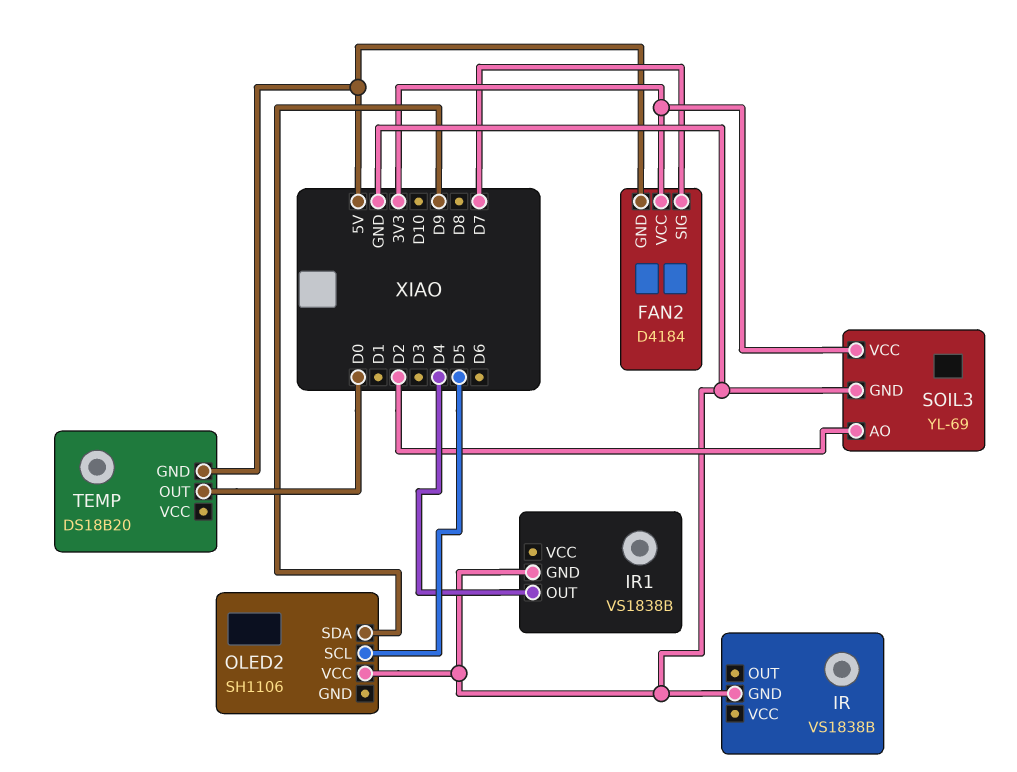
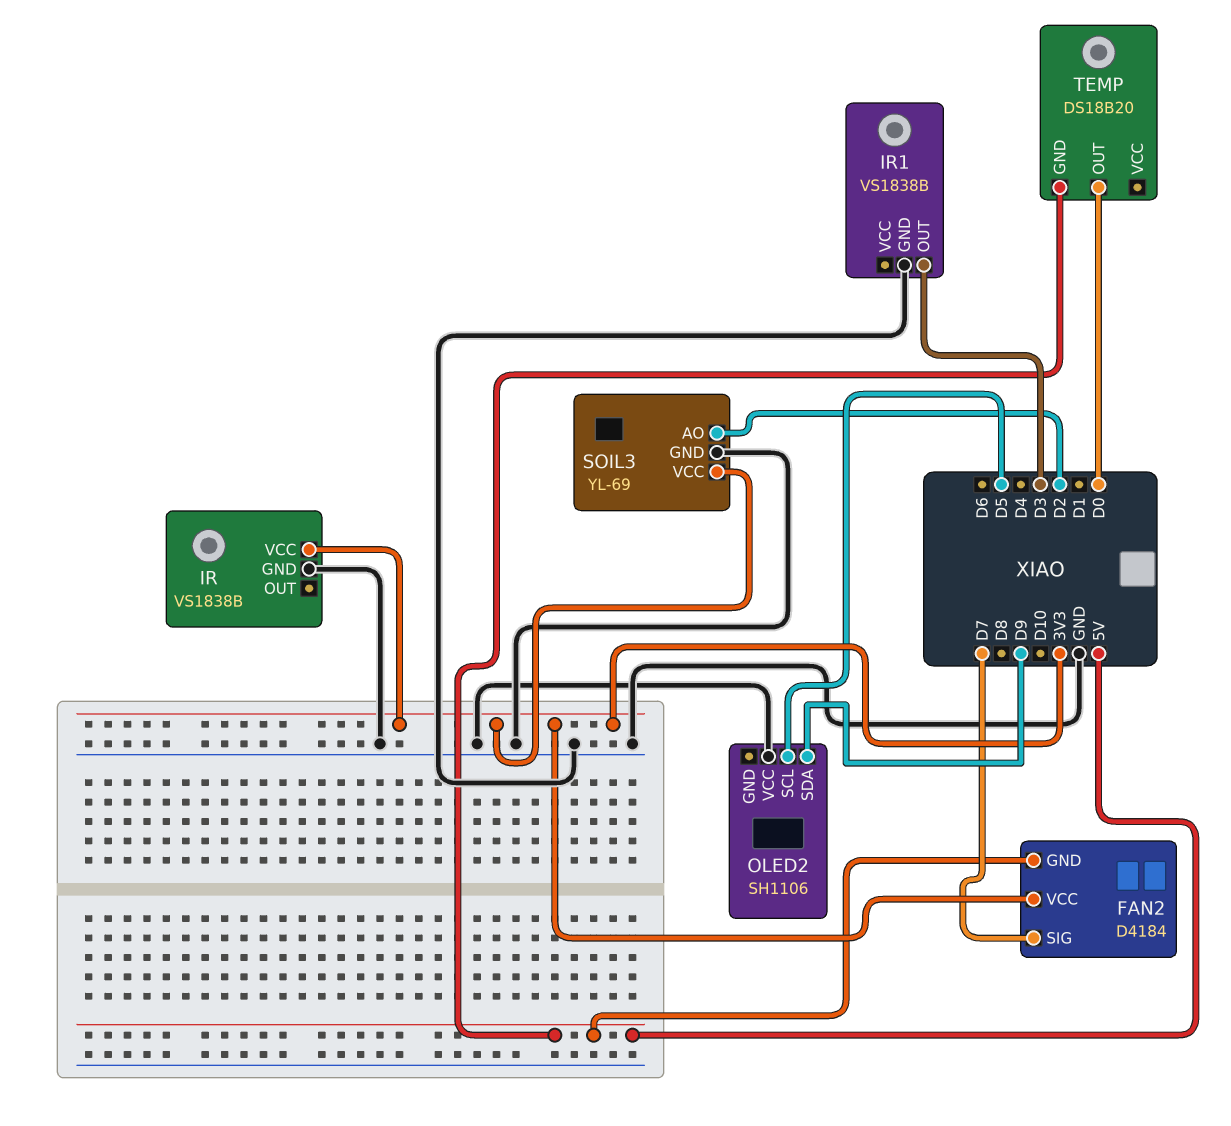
IR pin VCC: none -> 3V3
IR1 pin OUT: D4 -> D3

